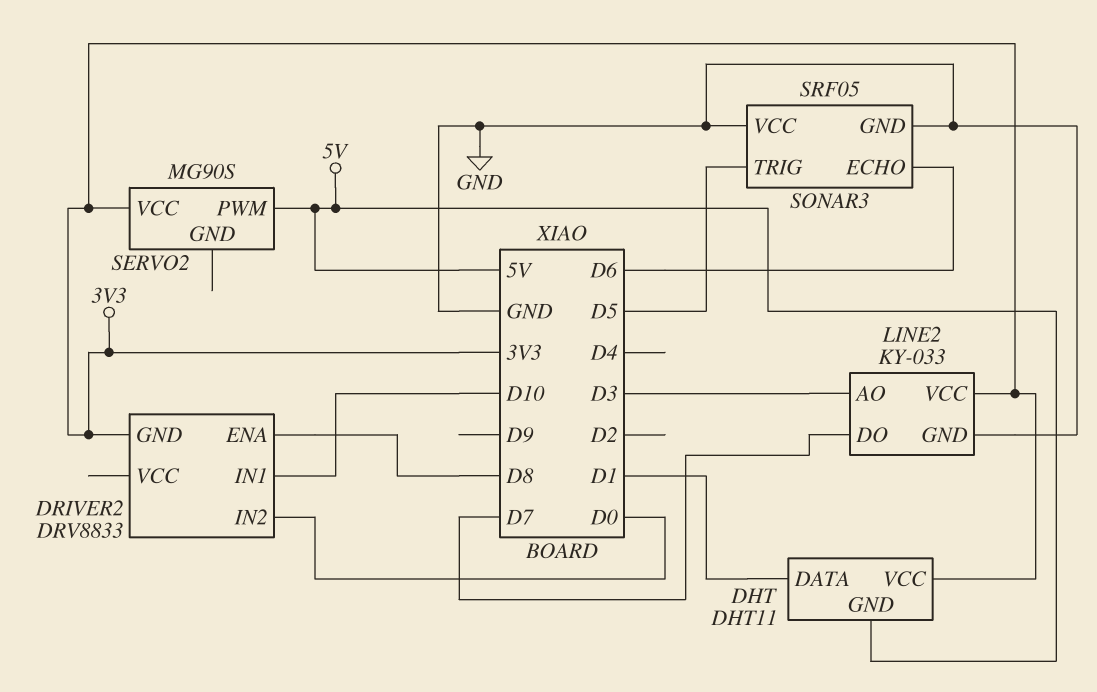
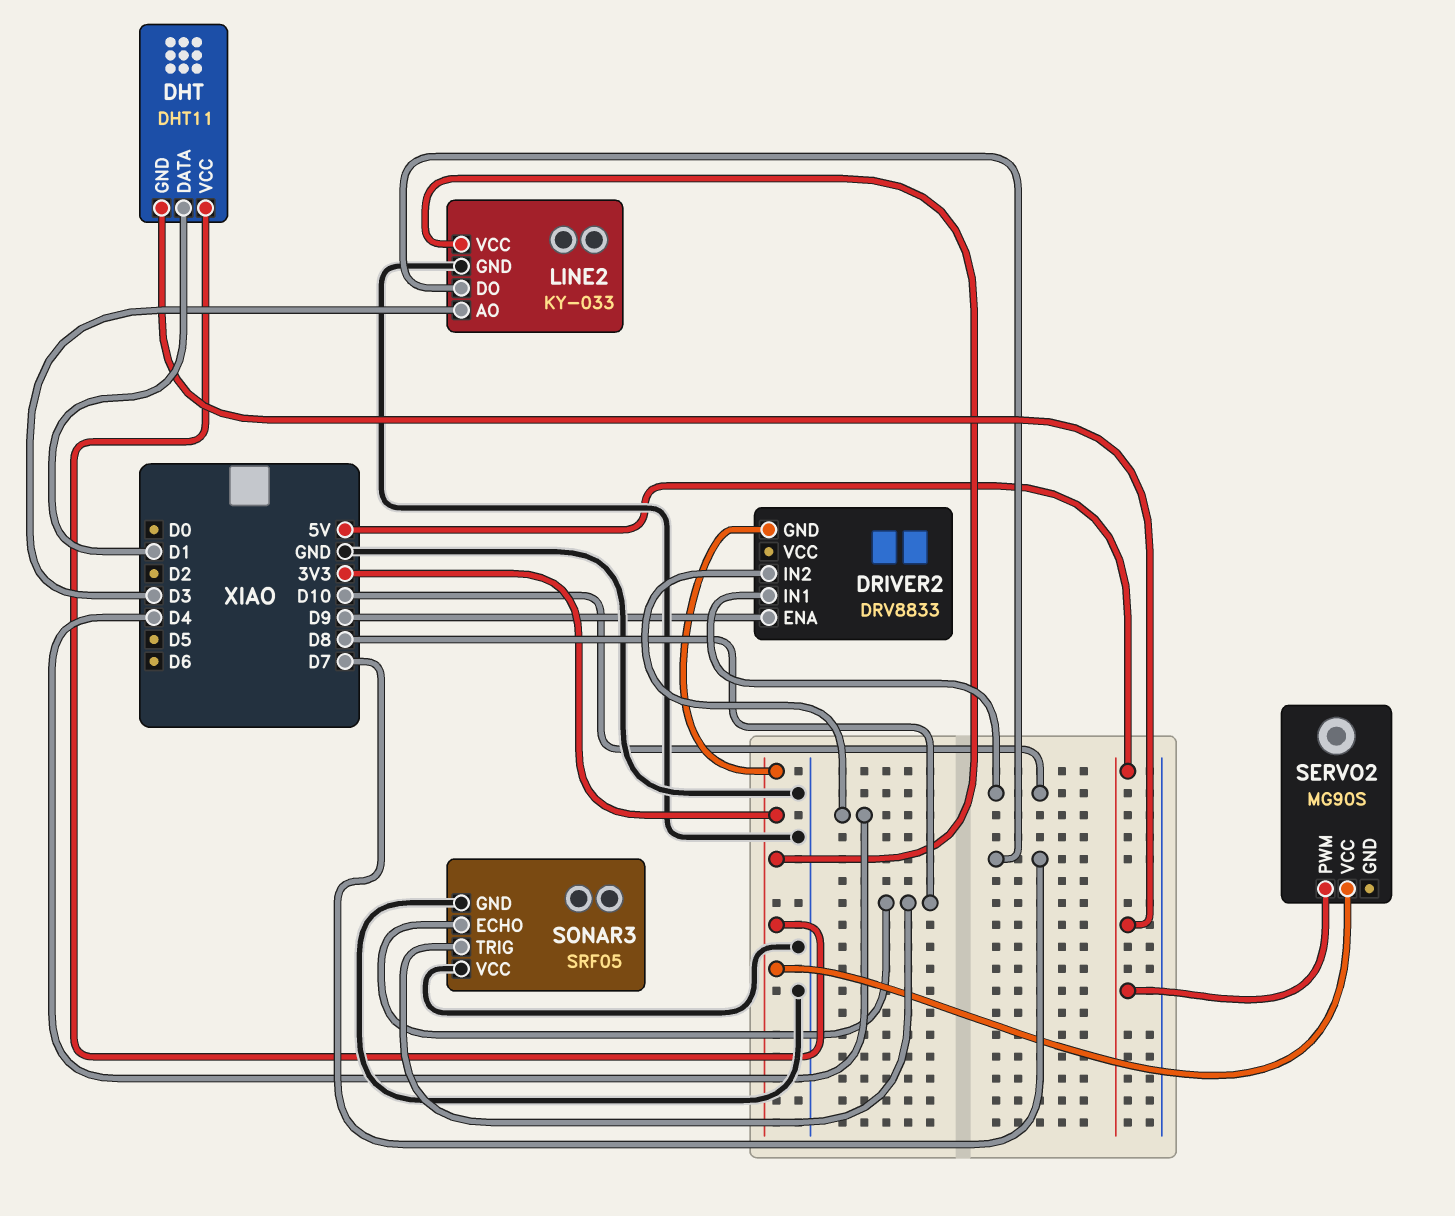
DRIVER2 pin ENA: D8 -> D9
DRIVER2 pin IN2: D0 -> D4
SONAR3 pin ECHO: D6 -> D8
SONAR3 pin TRIG: D5 -> D8

